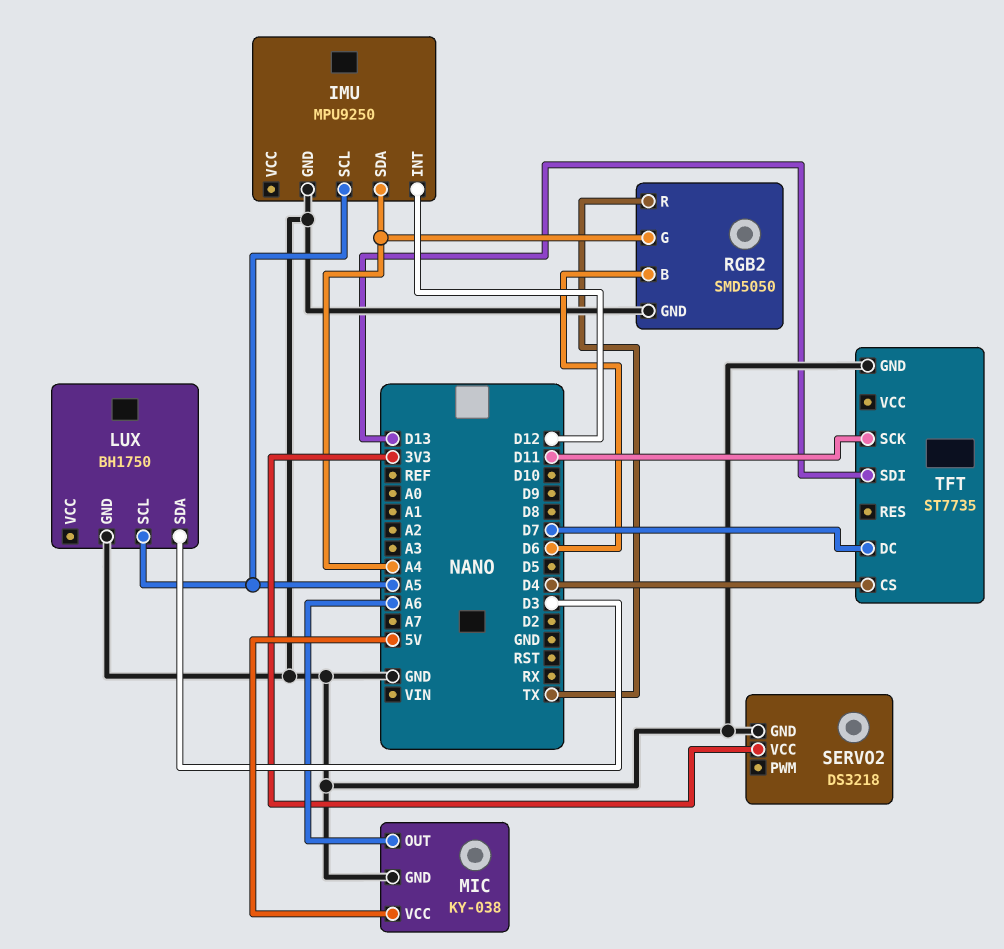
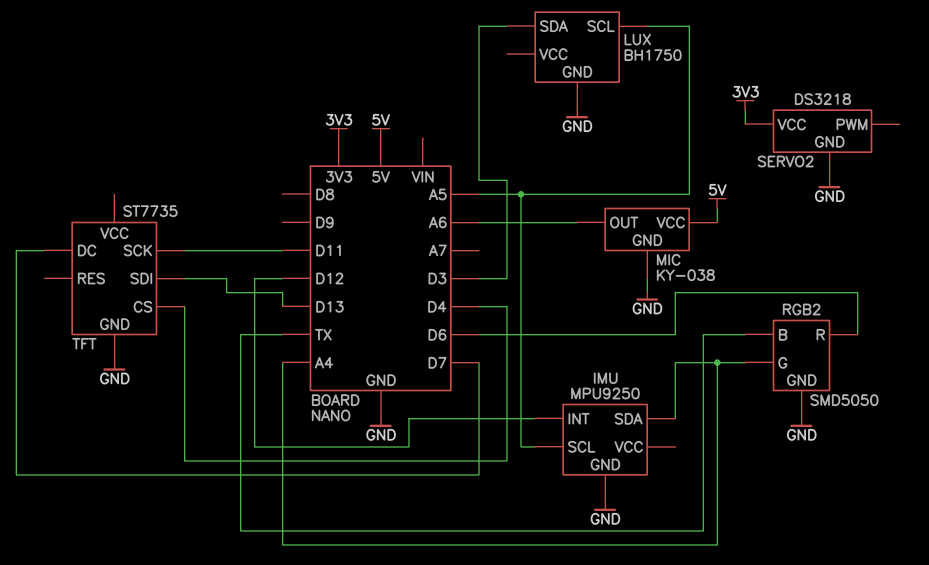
RGB2 pin B: D6 -> TX
RGB2 pin R: TX -> D6

